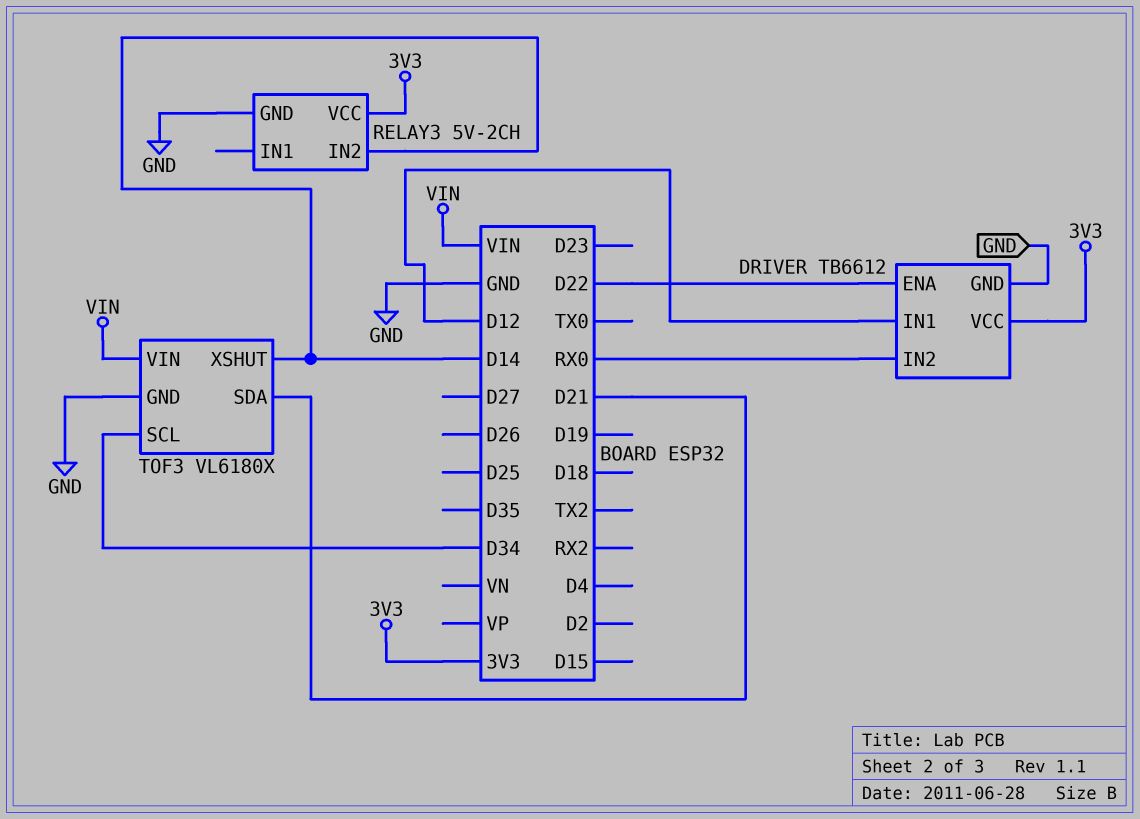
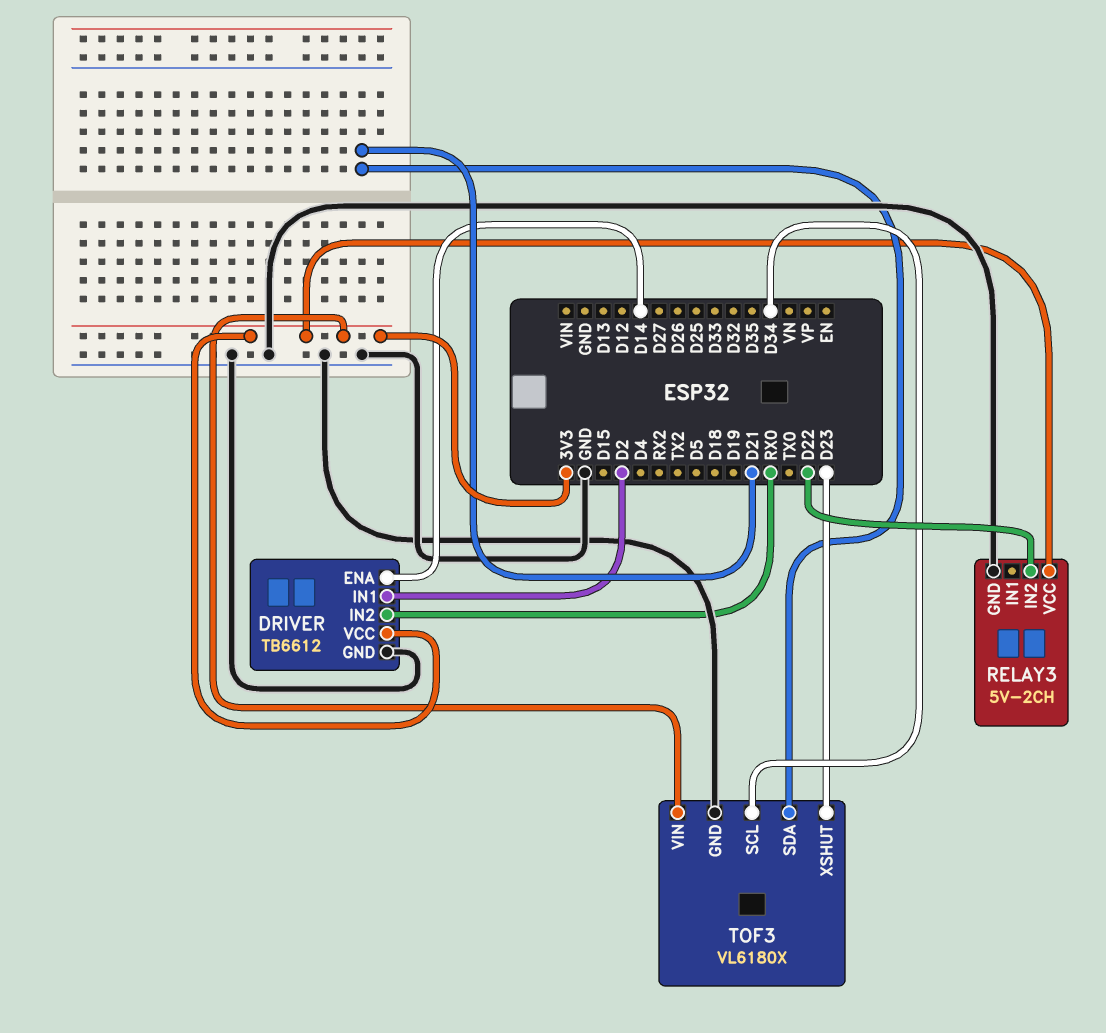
DRIVER pin ENA: D22 -> D14
DRIVER pin IN1: D12 -> D2
RELAY3 pin IN2: D14 -> D22
TOF3 pin VIN: VIN -> 3V3
TOF3 pin XSHUT: D14 -> D23

